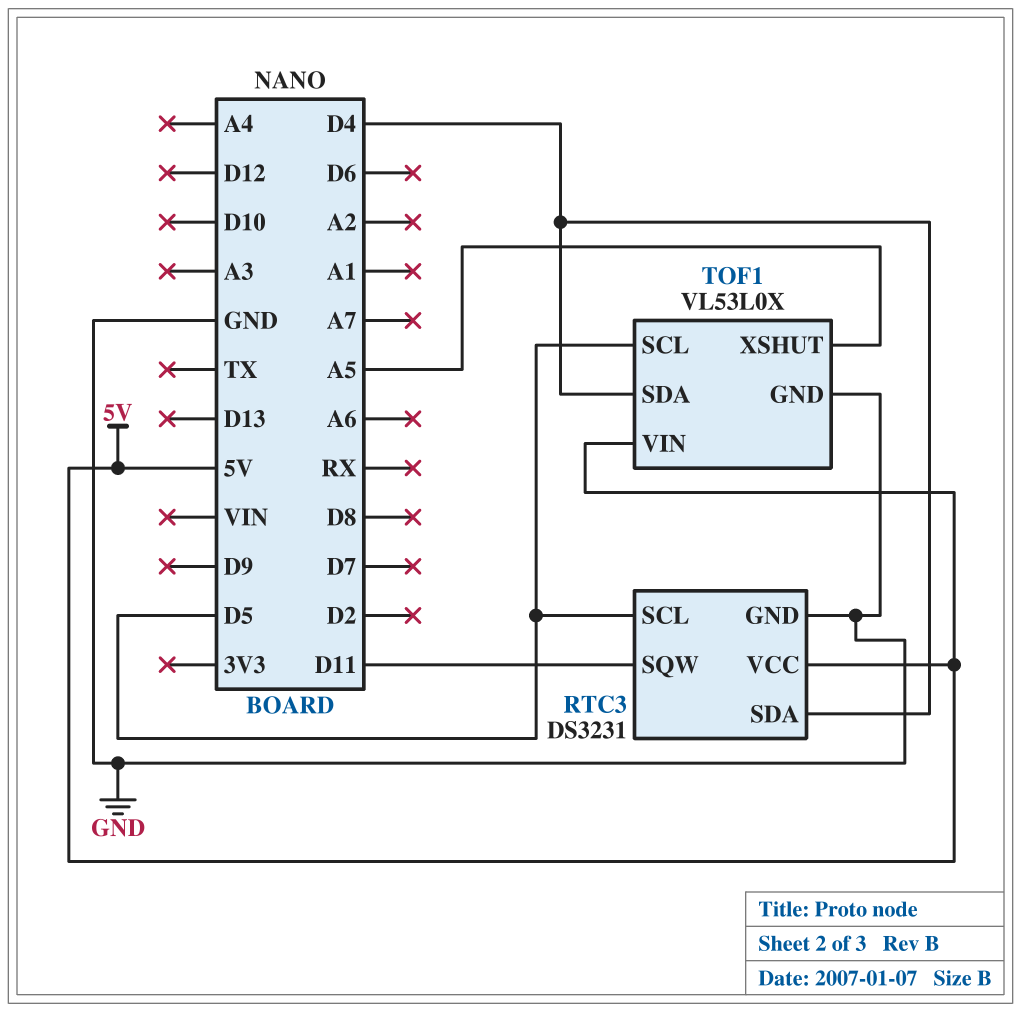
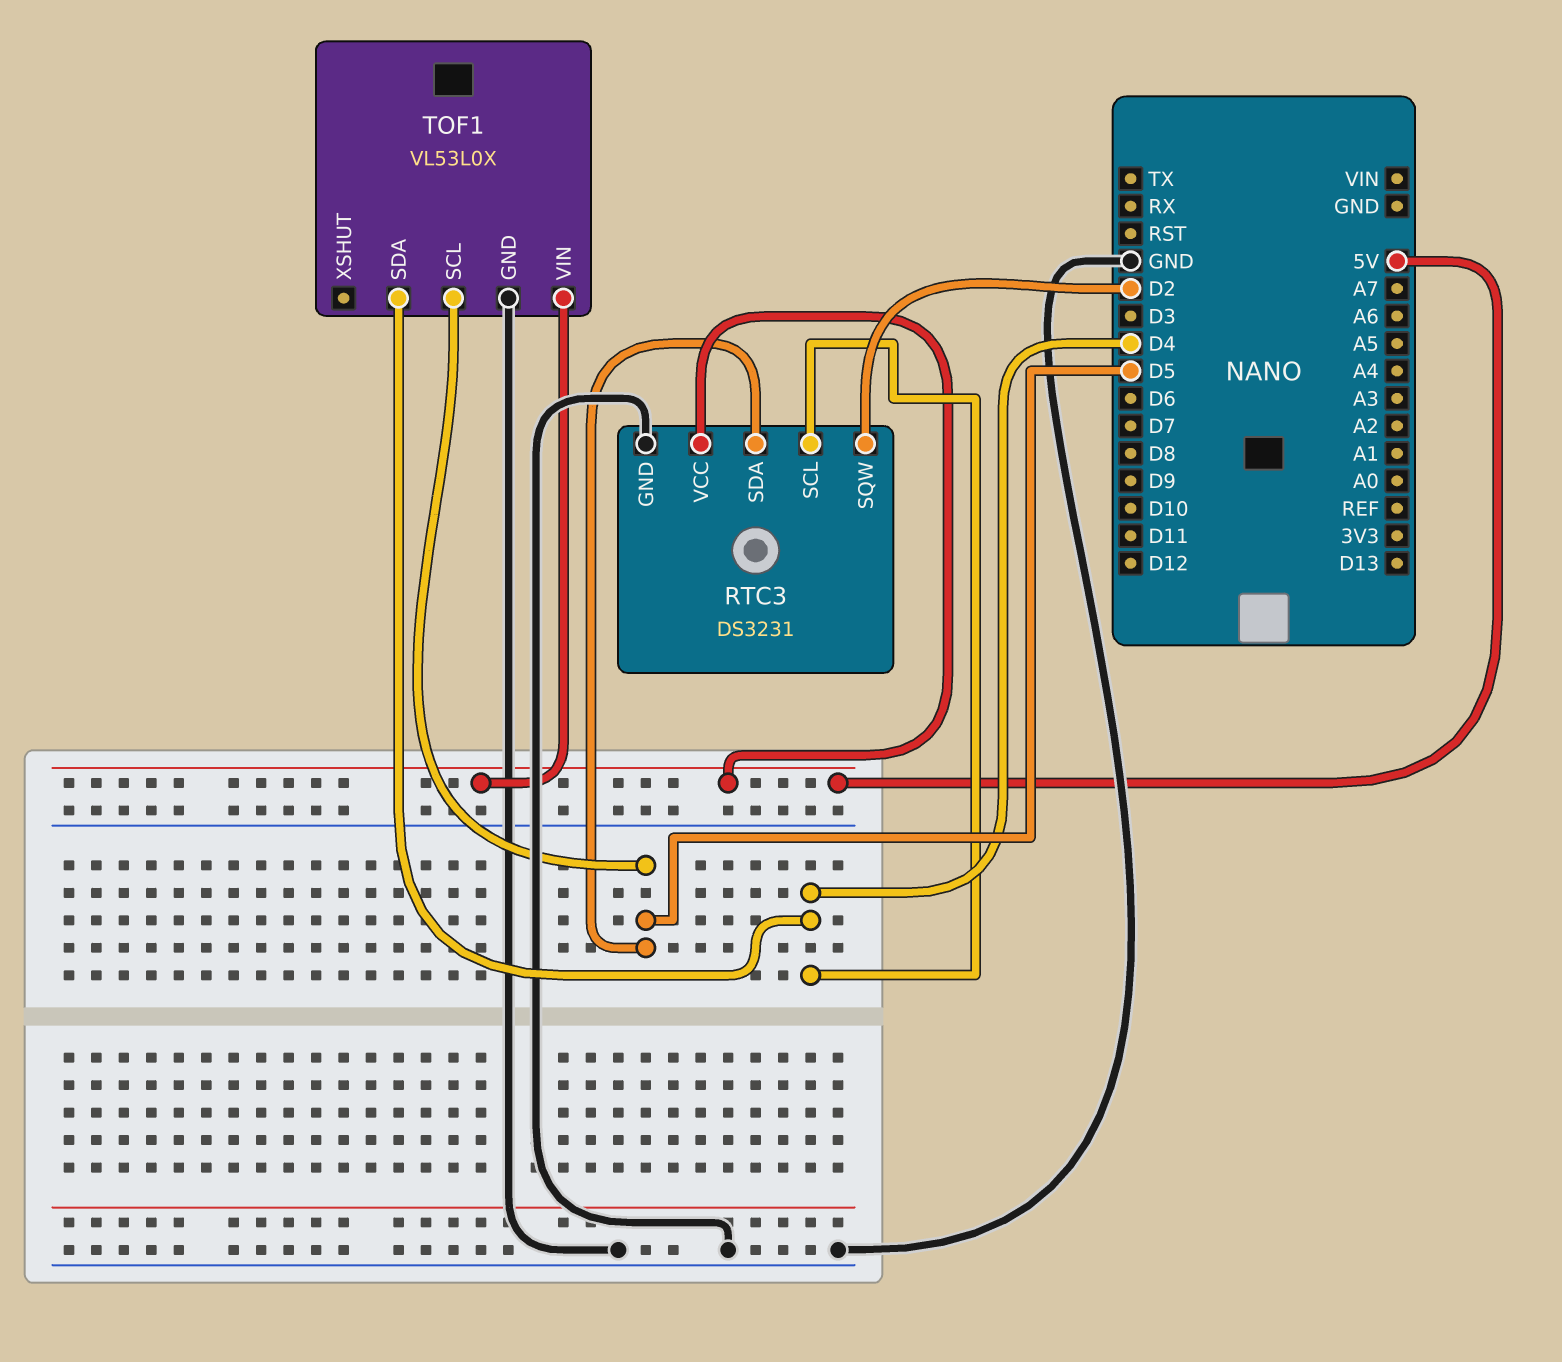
RTC3 pin SCL: D5 -> D4
RTC3 pin SDA: D4 -> D5
RTC3 pin SQW: D11 -> D2
TOF1 pin XSHUT: A5 -> none

